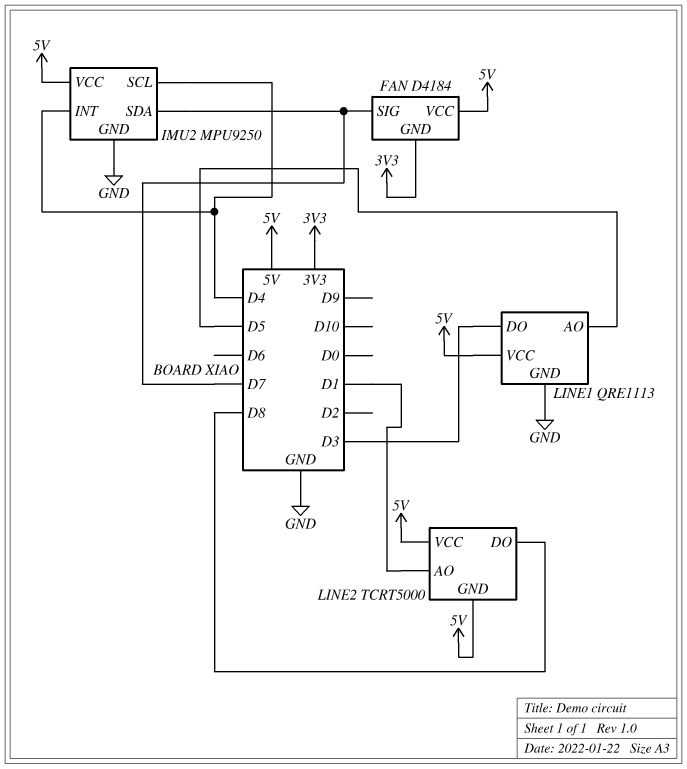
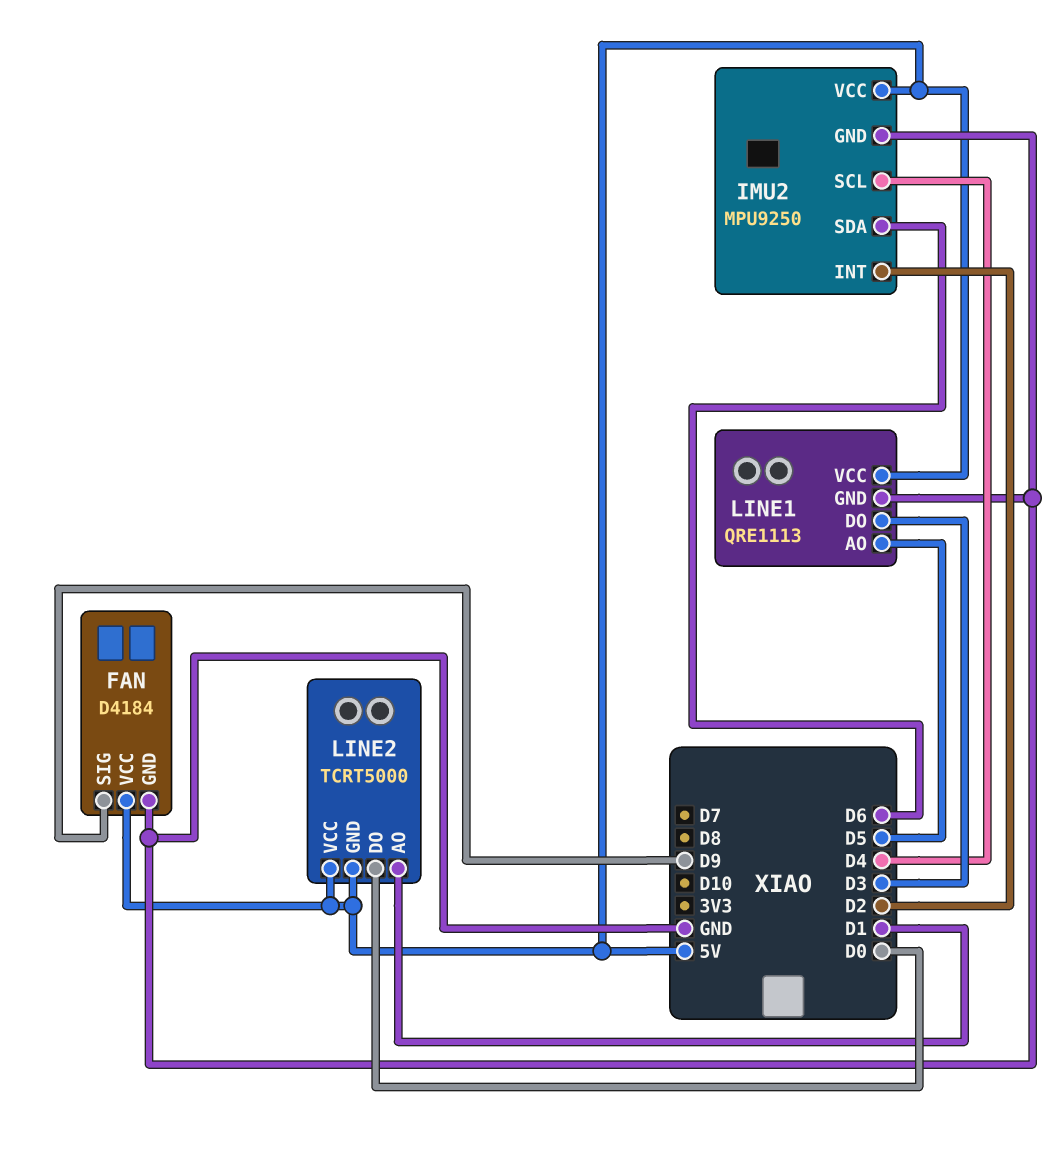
FAN pin GND: 3V3 -> GND
FAN pin SIG: D7 -> D9
IMU2 pin INT: D4 -> D2
IMU2 pin SDA: D7 -> D6
LINE2 pin DO: D8 -> D0

